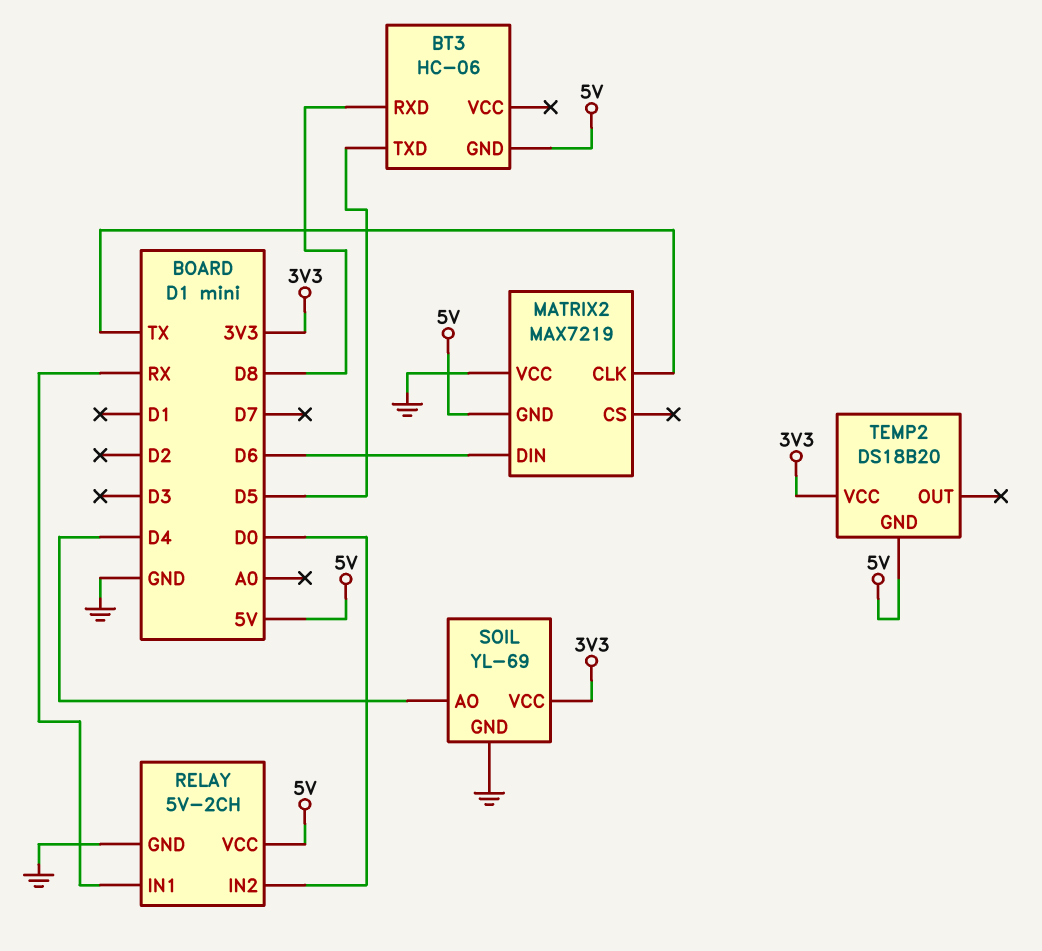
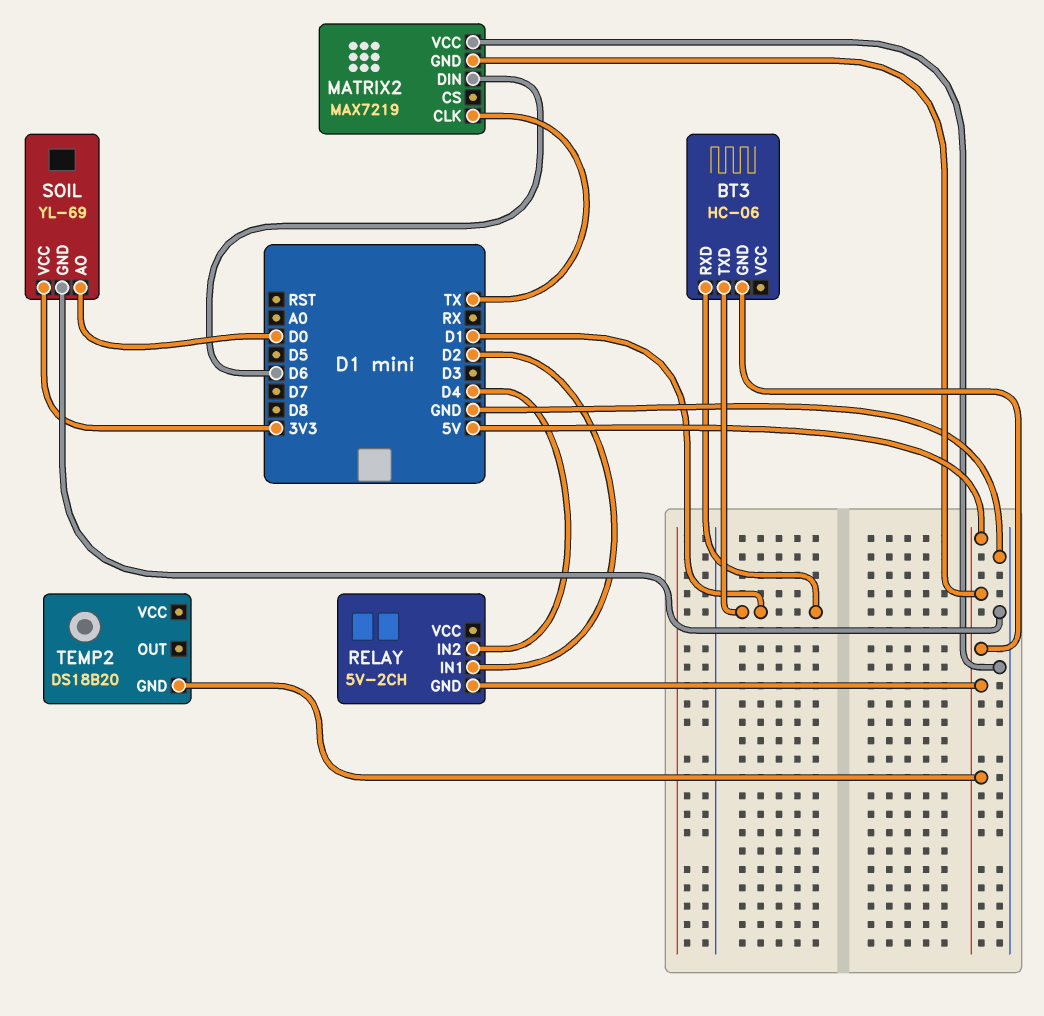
BT3 pin RXD: D8 -> D1
BT3 pin TXD: D5 -> D1
RELAY pin GND: GND -> 5V
RELAY pin IN1: RX -> D2
RELAY pin IN2: D0 -> D4
RELAY pin VCC: 5V -> none
SOIL pin AO: D4 -> D0
TEMP2 pin VCC: 3V3 -> none

